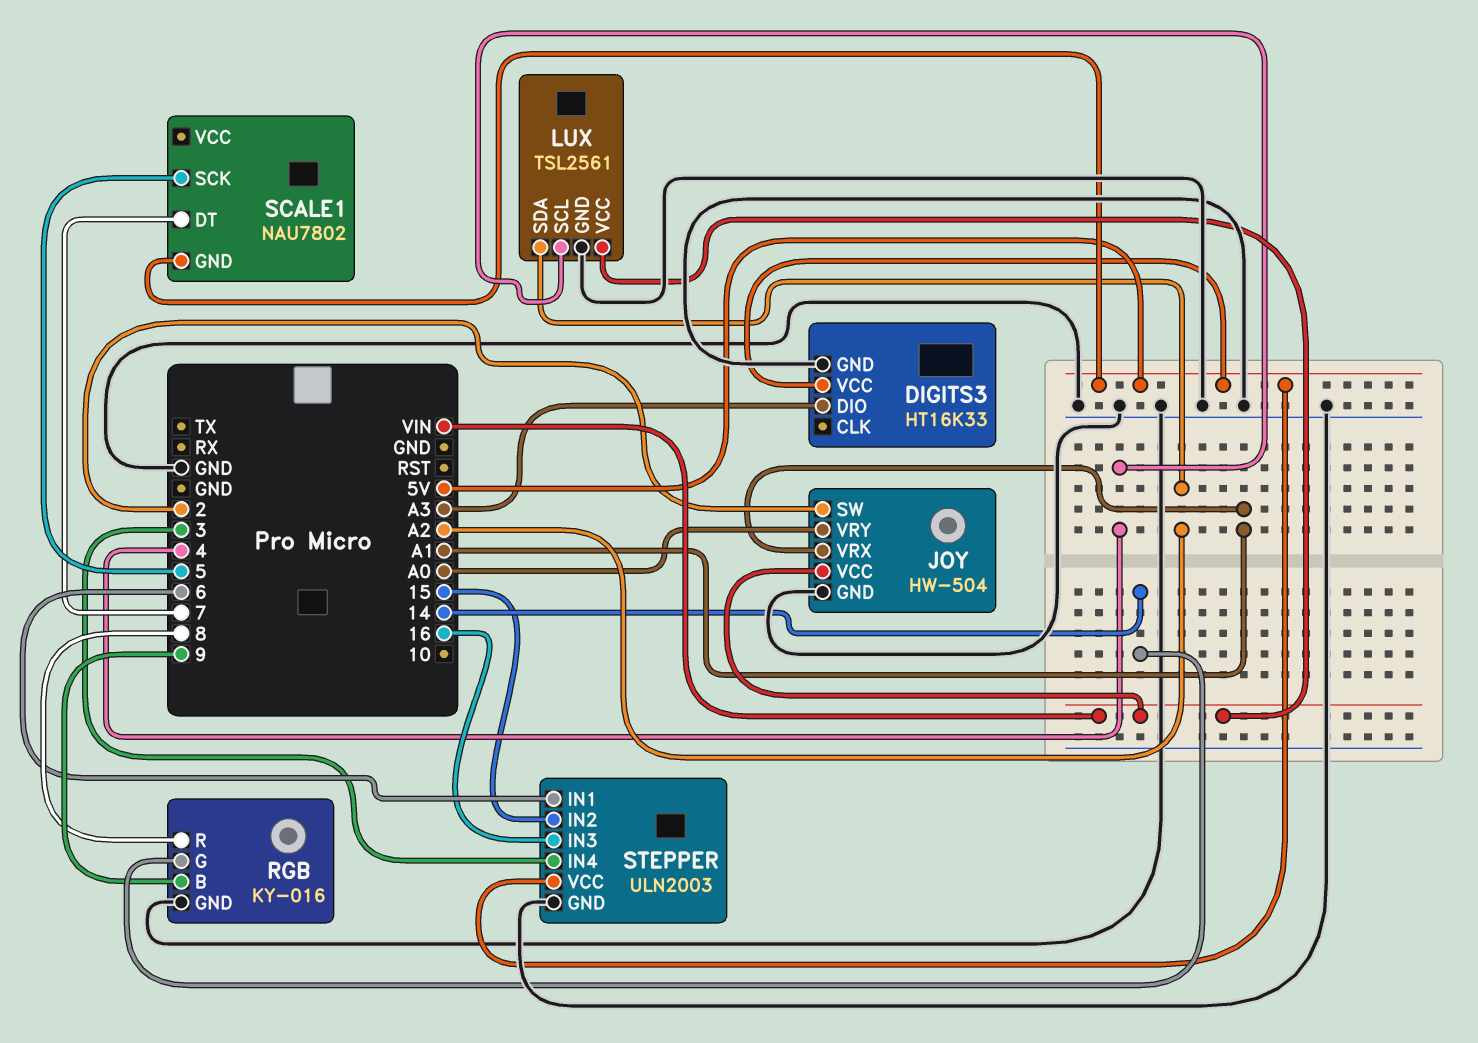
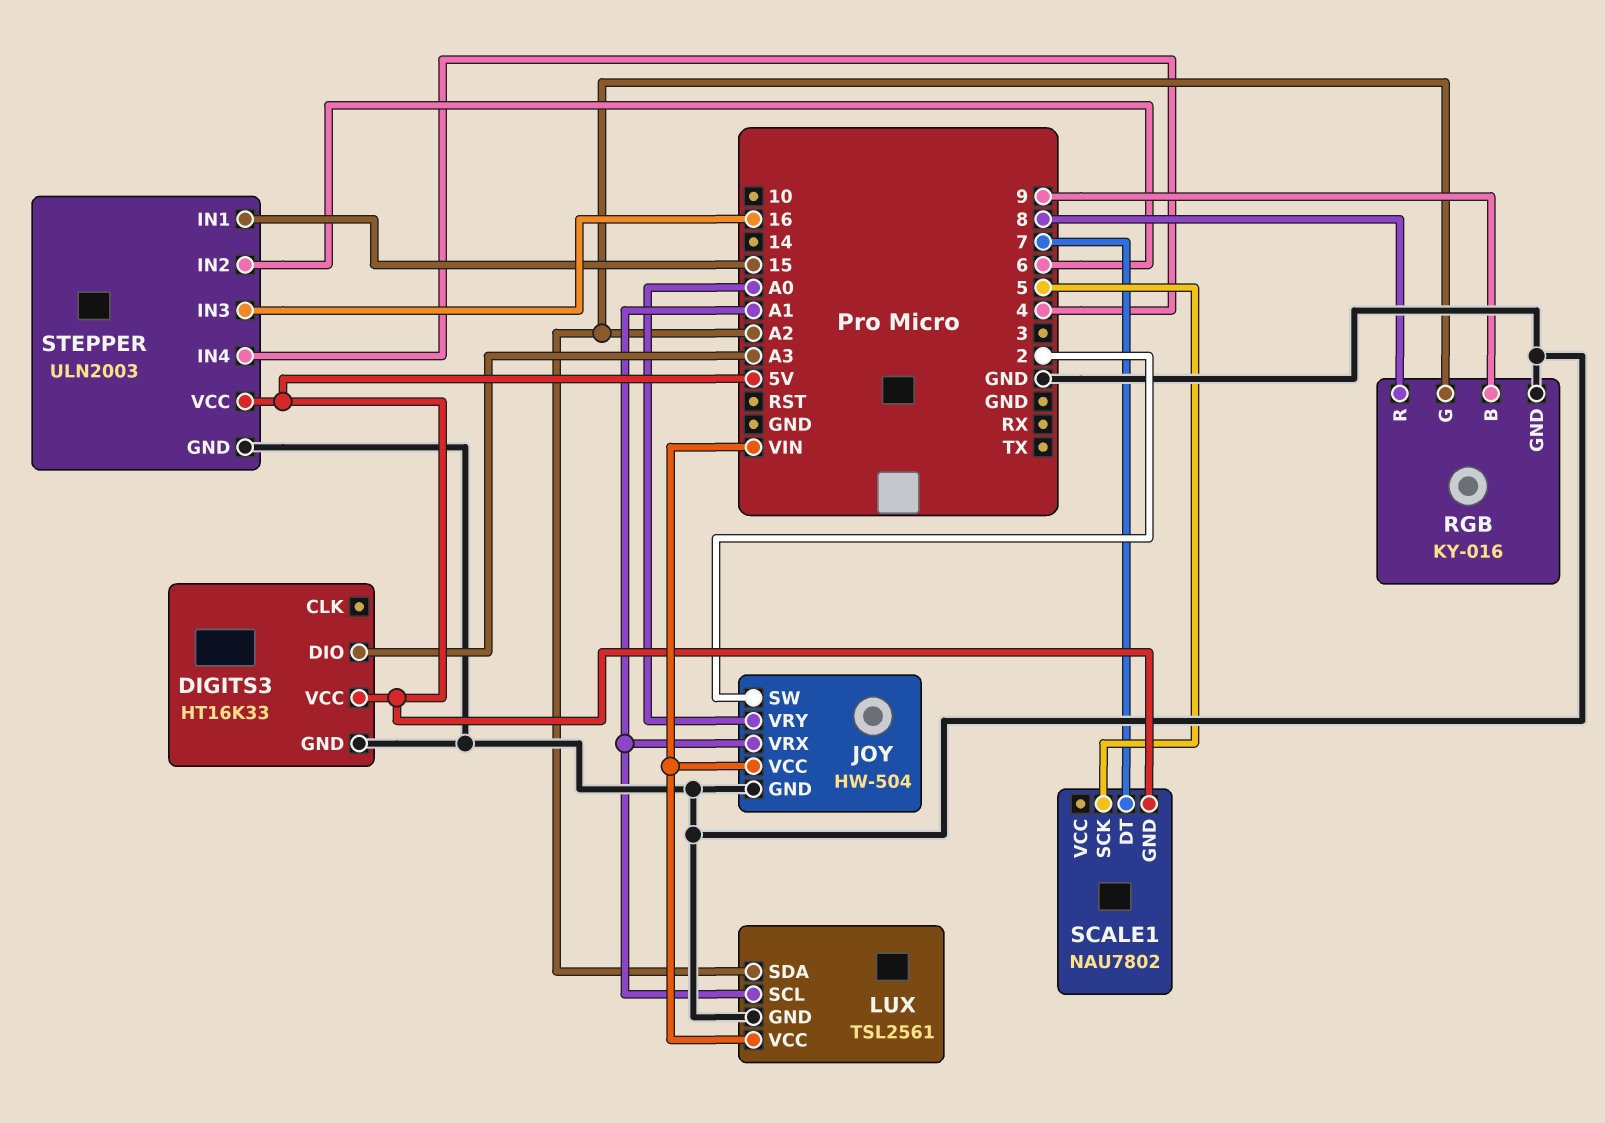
LUX pin SCL: 4 -> A1
RGB pin G: 14 -> A2
STEPPER pin IN1: 6 -> 15
STEPPER pin IN2: 15 -> 6
STEPPER pin IN4: 3 -> 4

